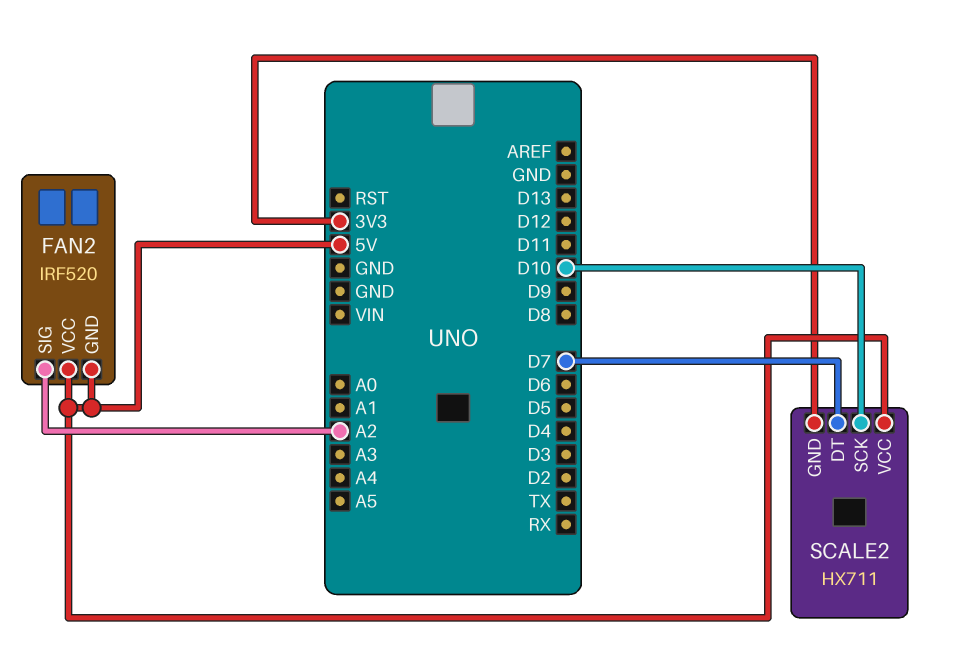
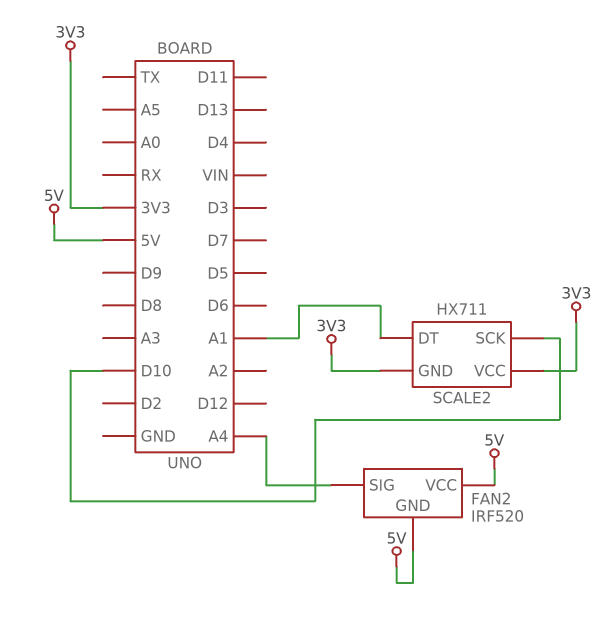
FAN2 pin SIG: A2 -> A4
SCALE2 pin DT: D7 -> A1
SCALE2 pin VCC: 5V -> 3V3

